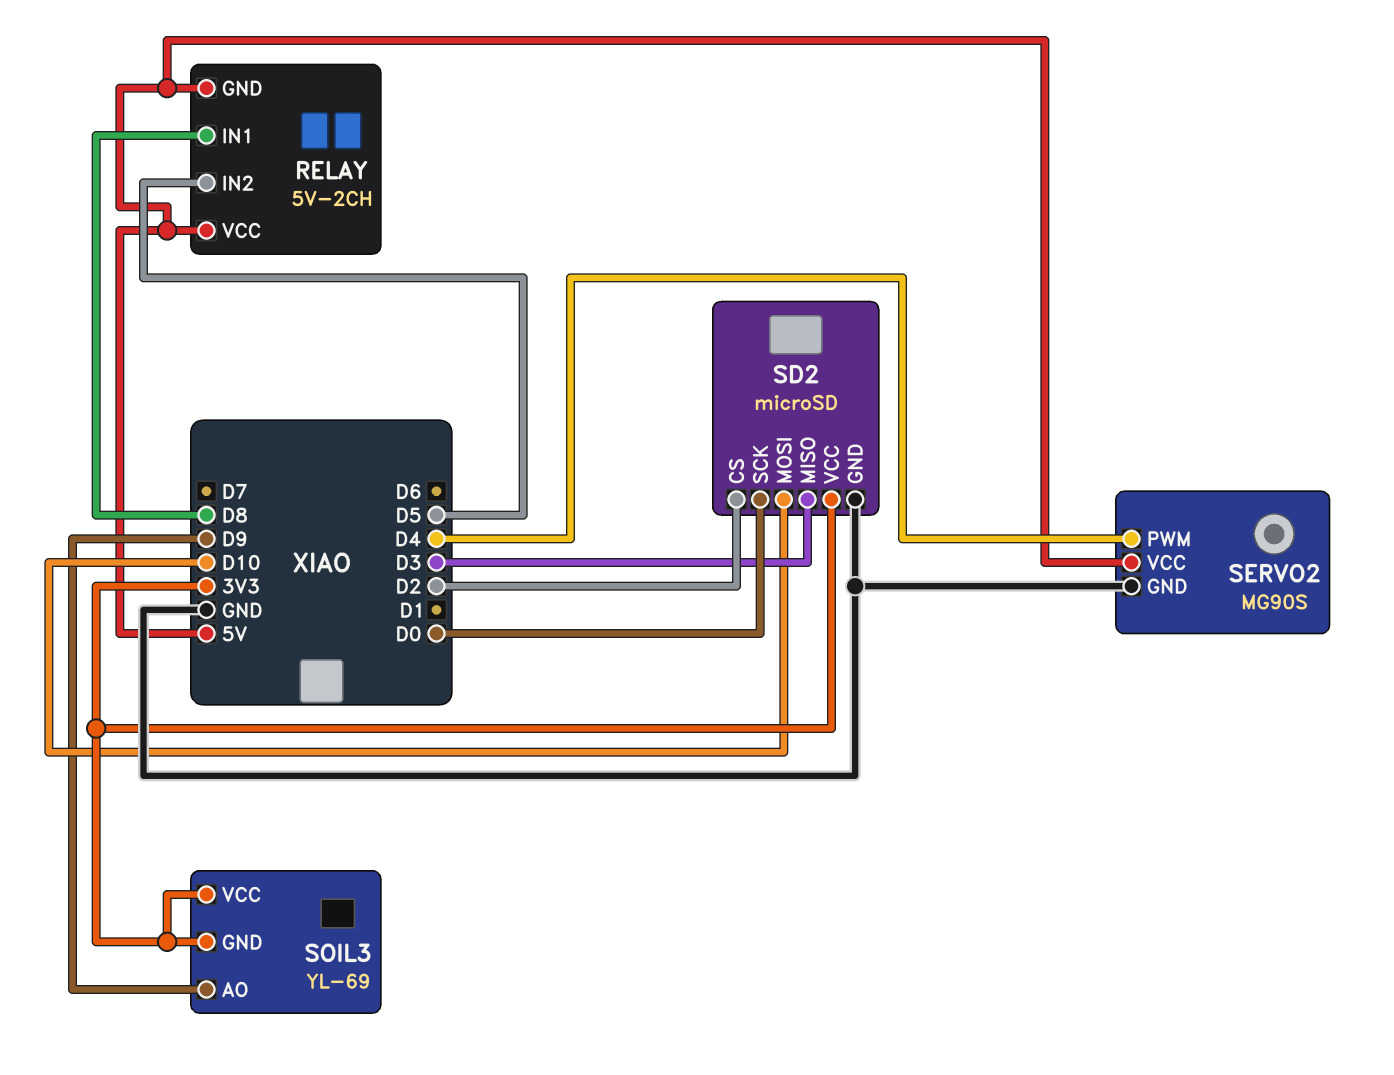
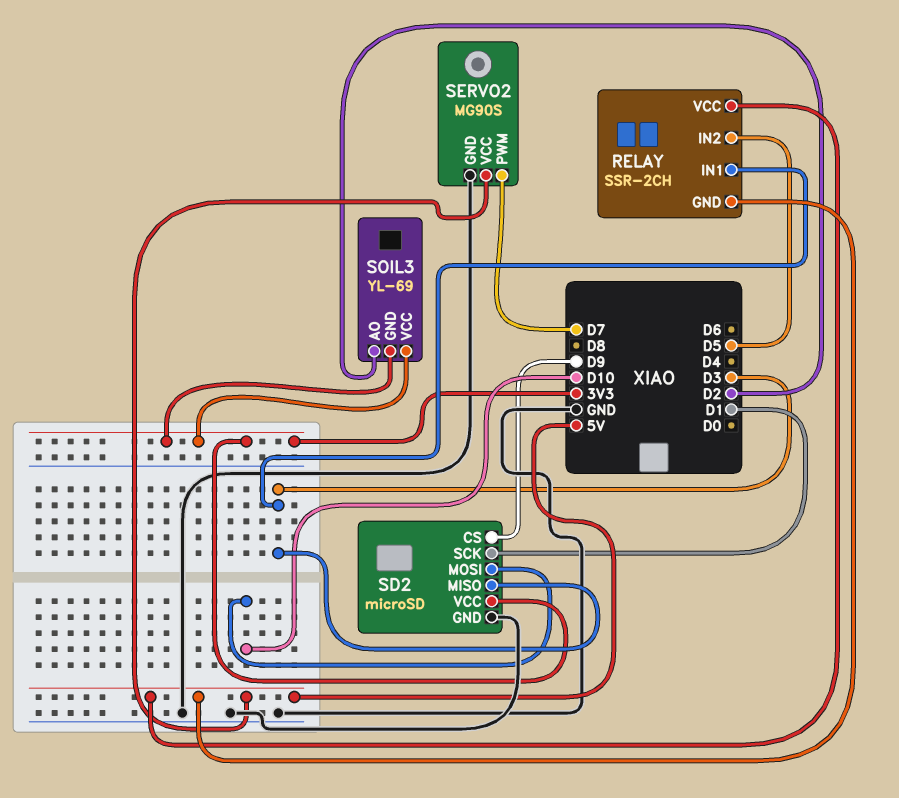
RELAY: 5V-2CH -> SSR-2CH
RELAY pin IN1: D8 -> D3
SD2 pin CS: D2 -> D9
SD2 pin SCK: D0 -> D1
SERVO2 pin PWM: D4 -> D7
SOIL3 pin AO: D9 -> D2

